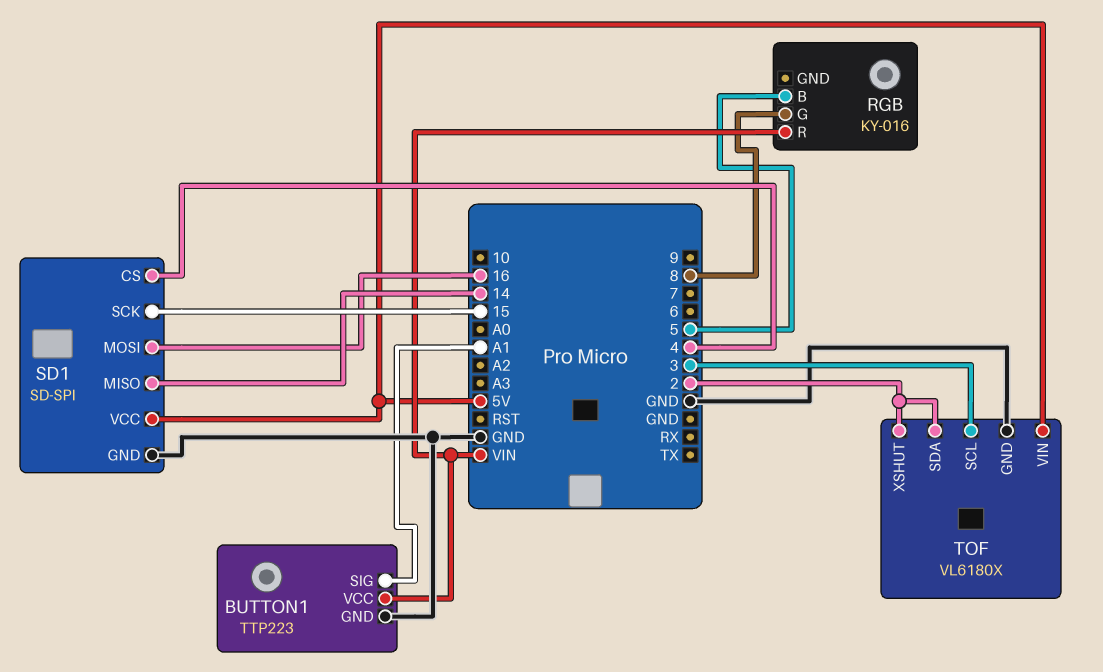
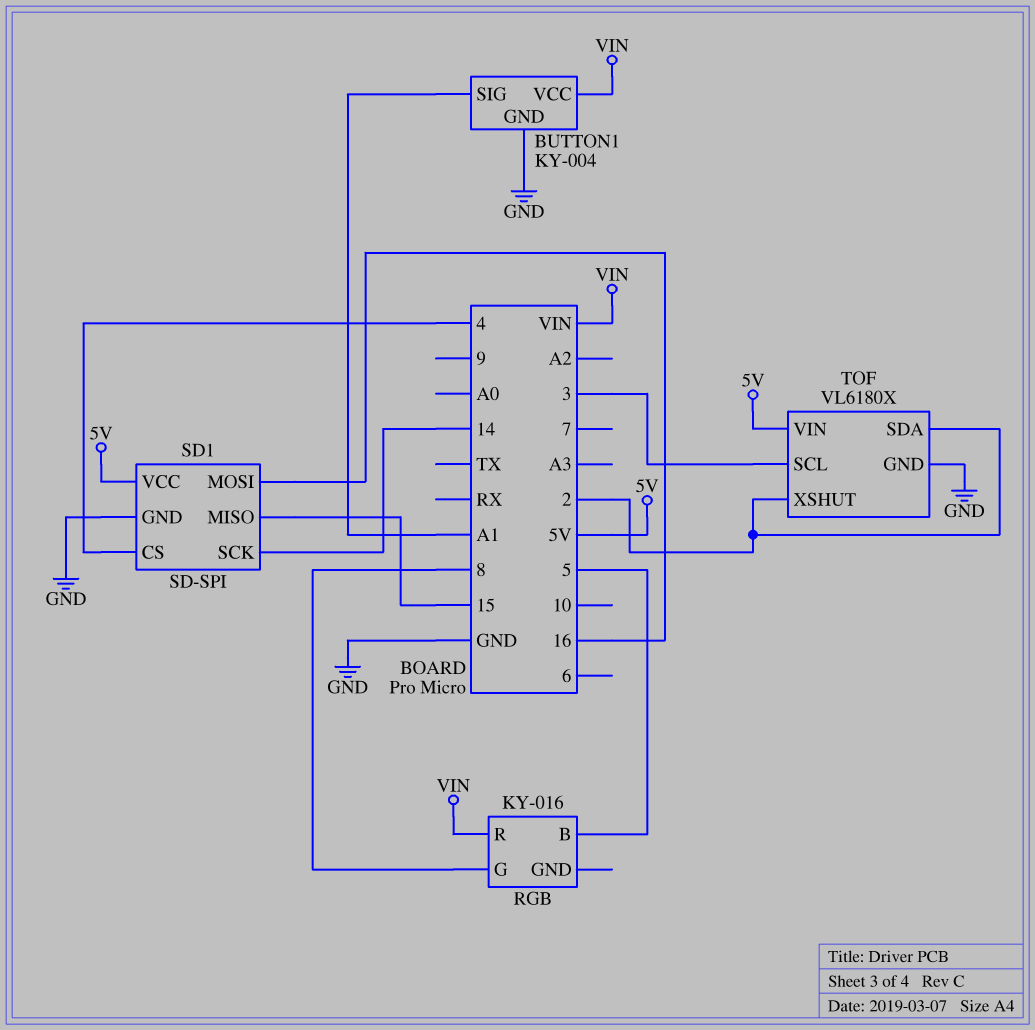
BUTTON1: TTP223 -> KY-004
SD1 pin MISO: 14 -> 15
SD1 pin SCK: 15 -> 14

